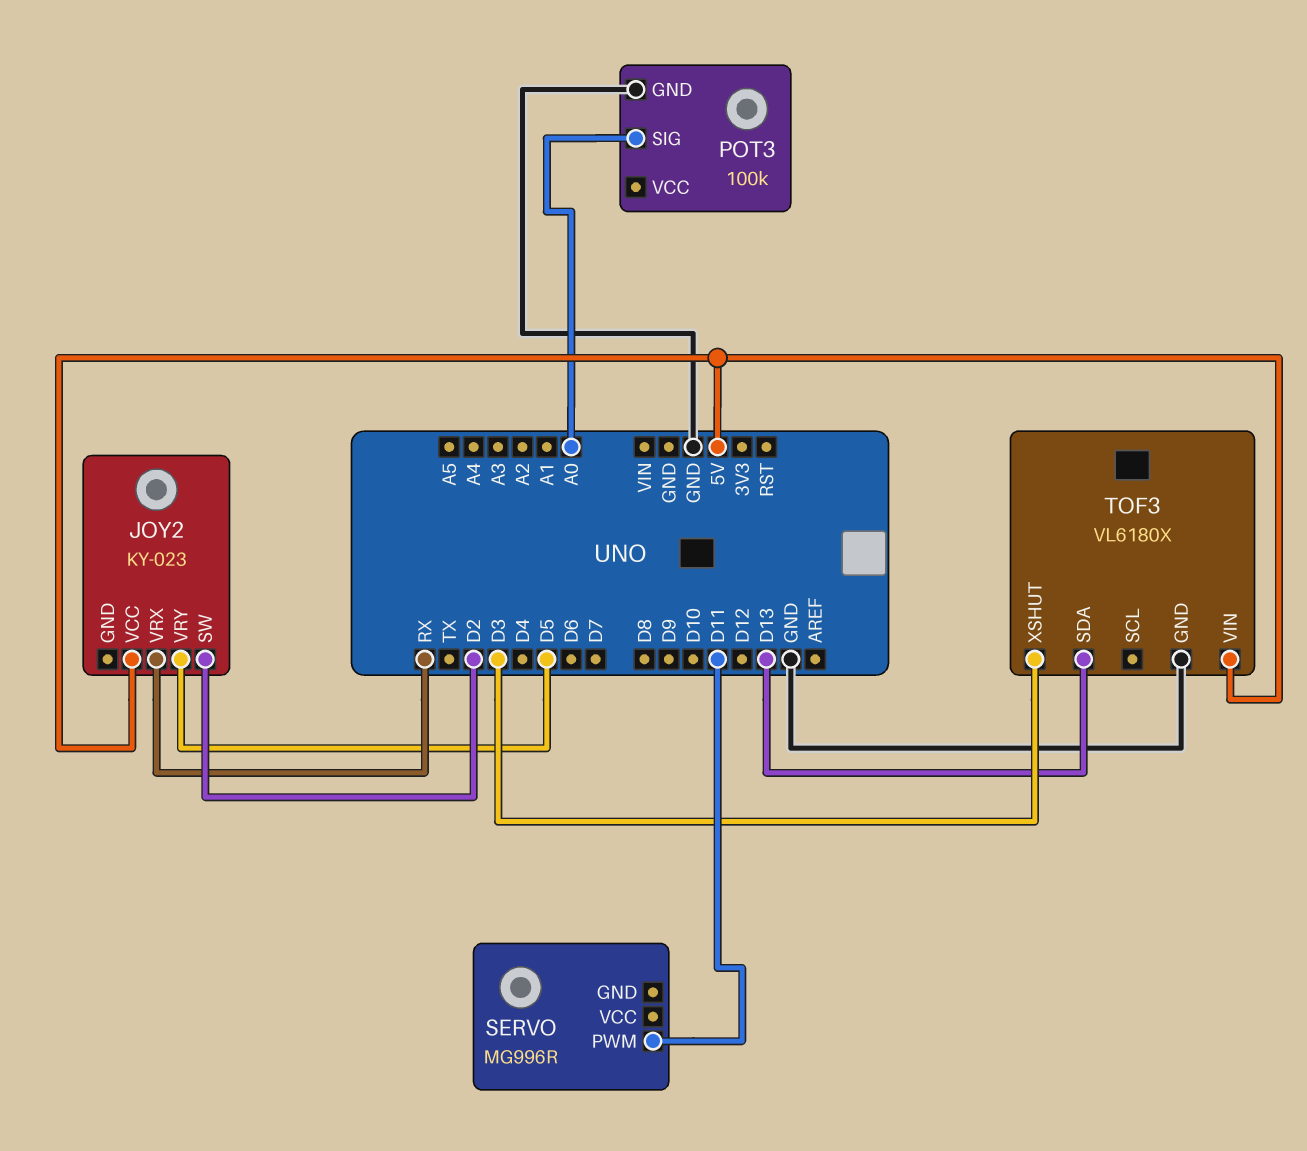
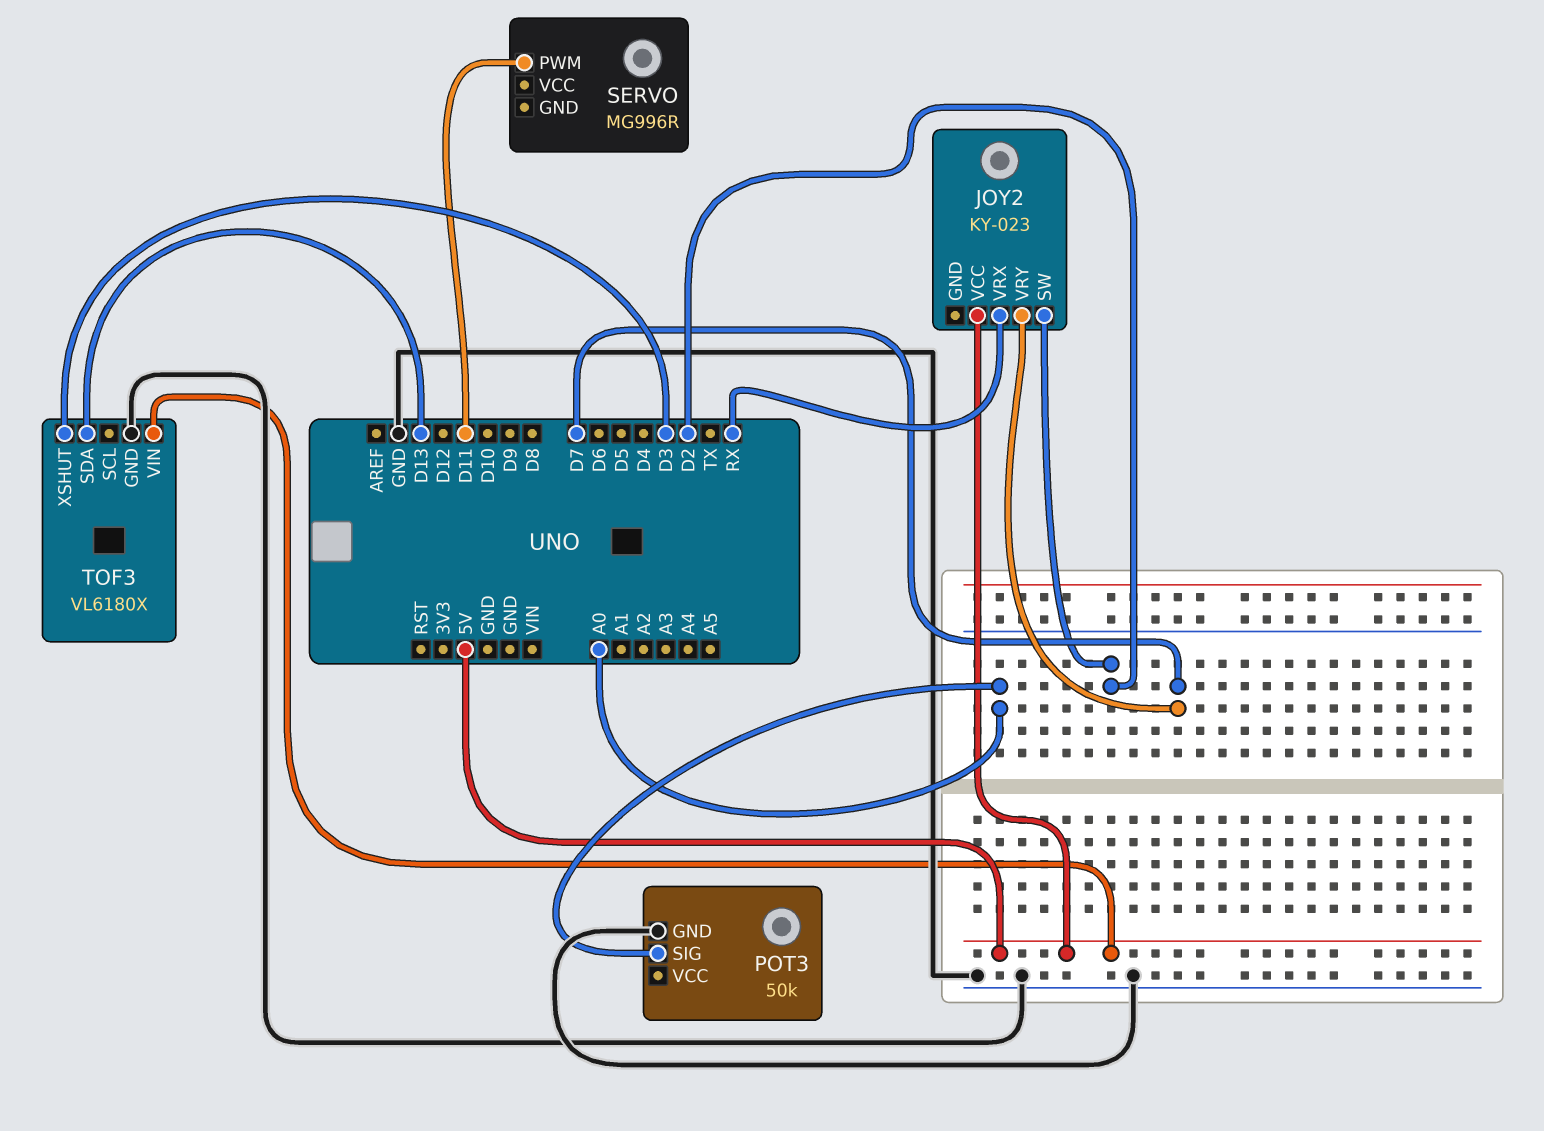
JOY2 pin VRY: D5 -> D7
POT3: 100k -> 50k

